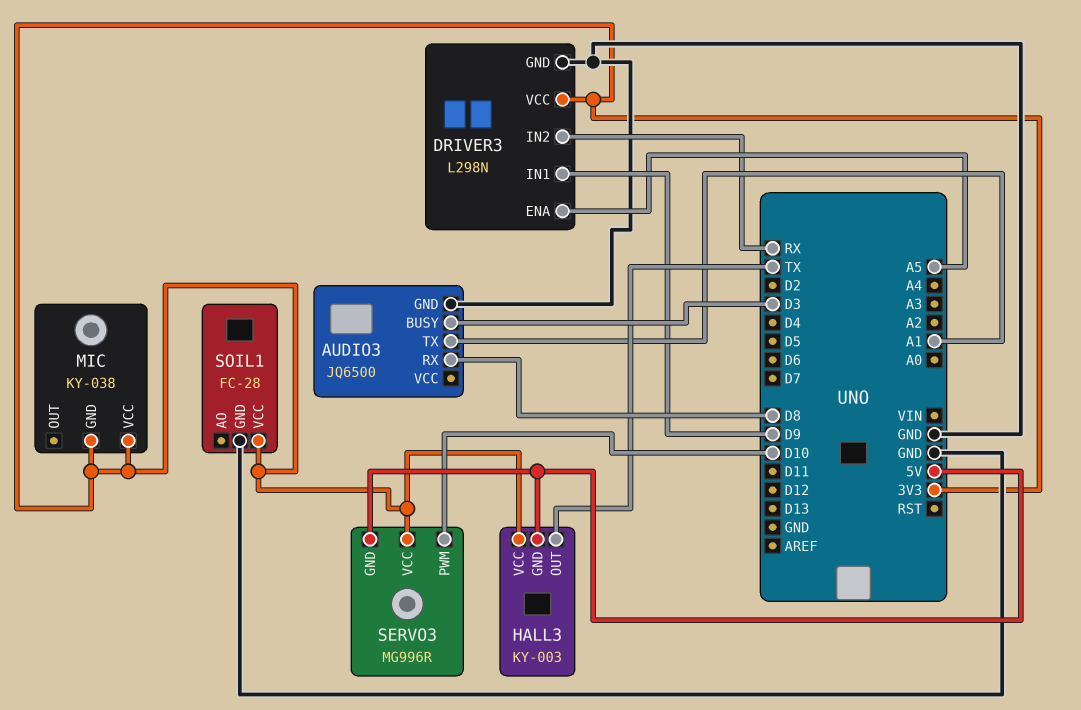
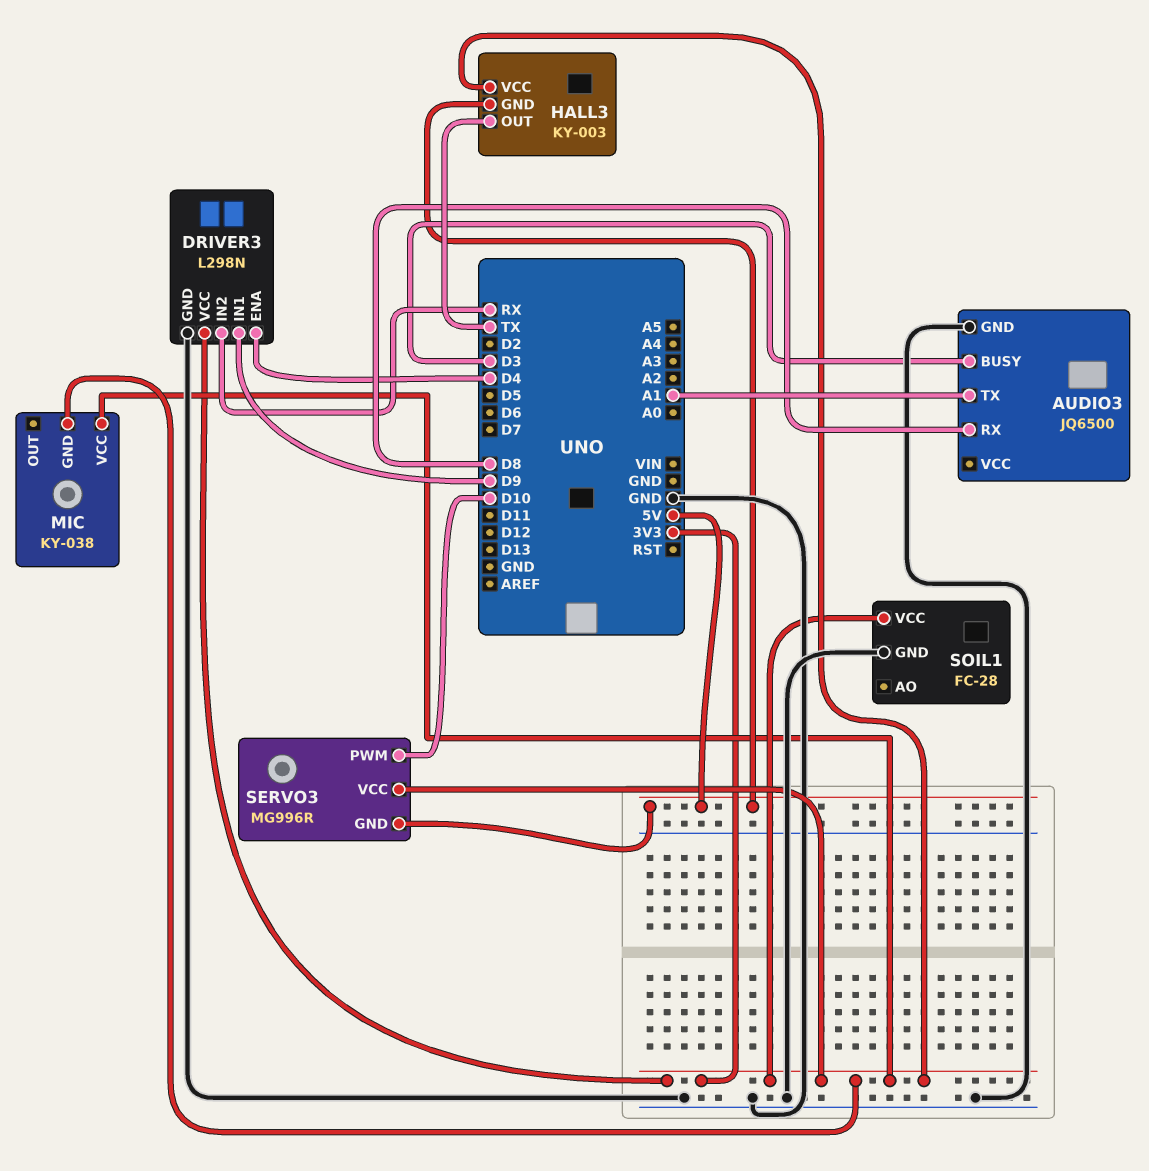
DRIVER3 pin ENA: A5 -> D4

